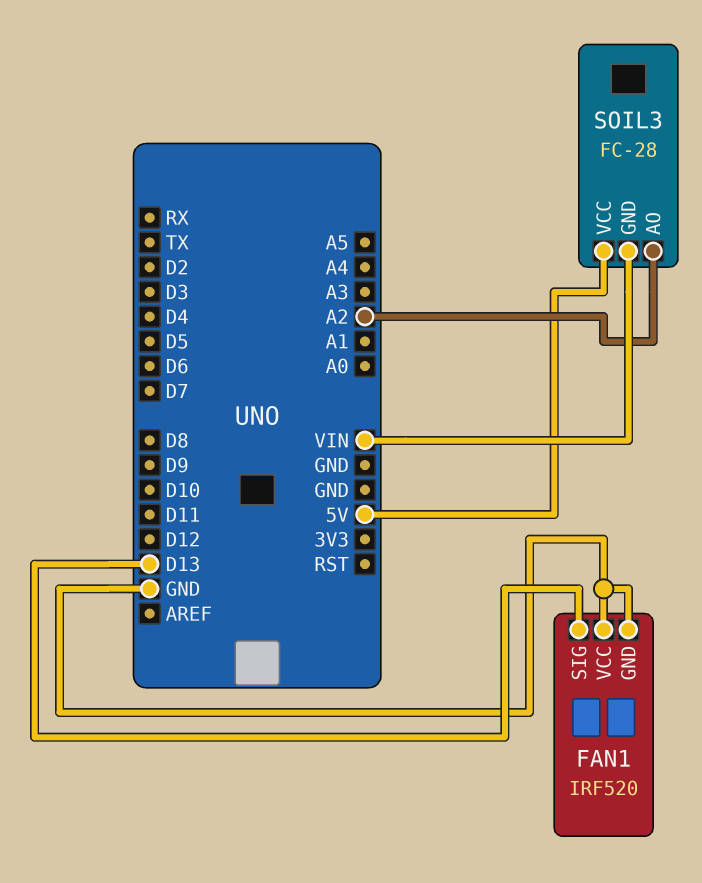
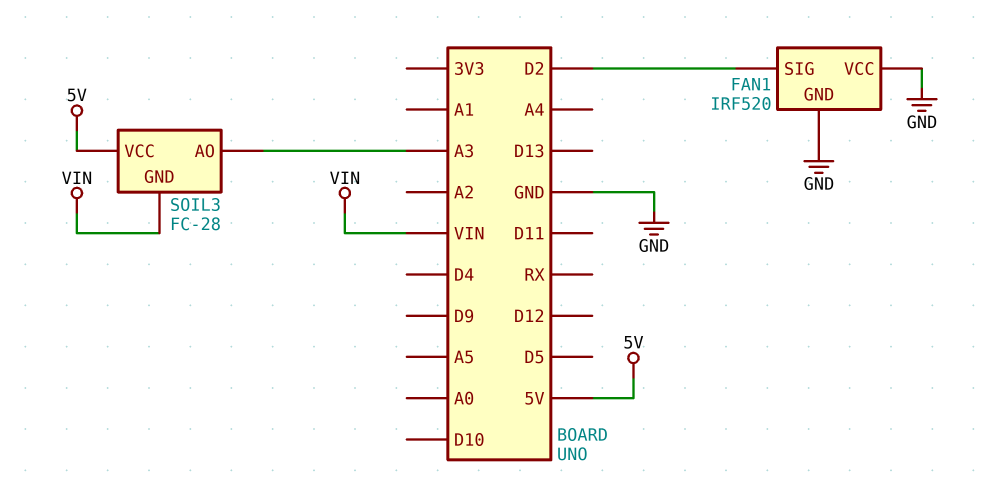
FAN1 pin SIG: D13 -> D2
SOIL3 pin AO: A2 -> A3

